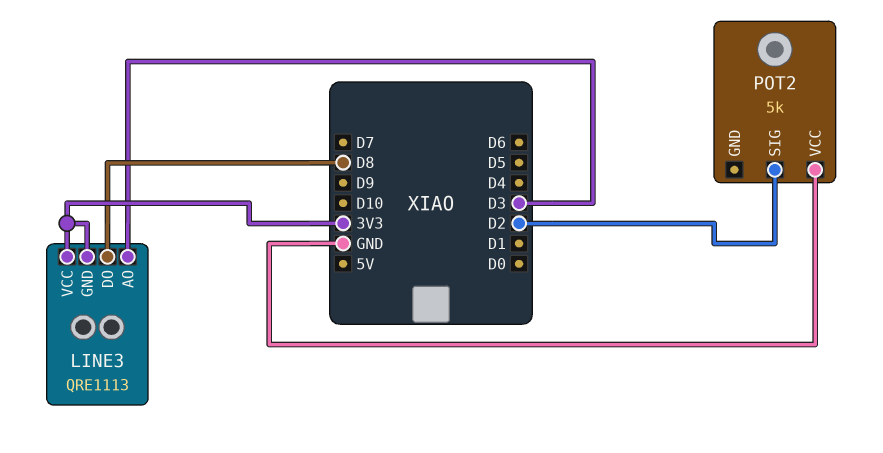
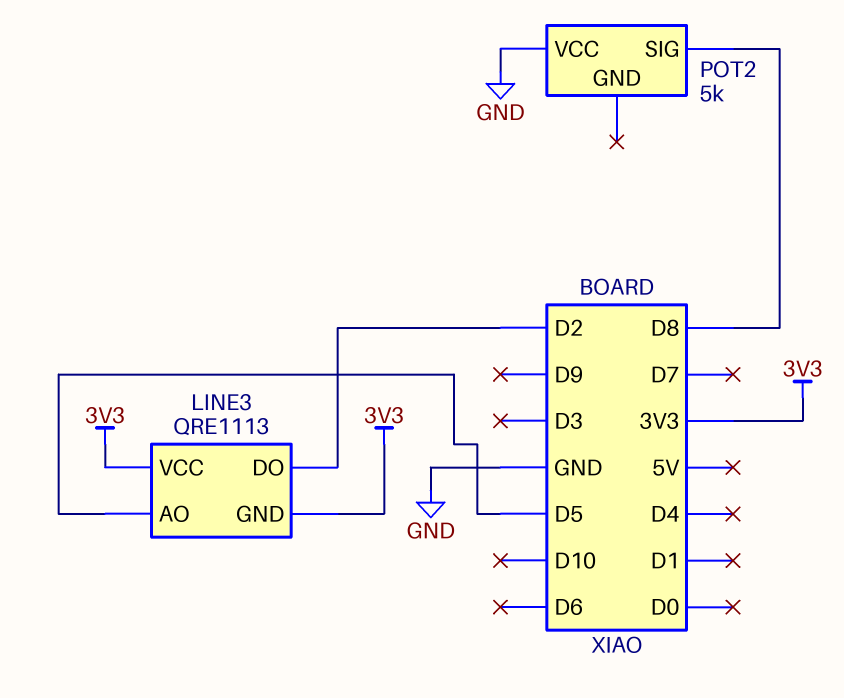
LINE3 pin AO: D3 -> D5
LINE3 pin DO: D8 -> D2
POT2 pin SIG: D2 -> D8

